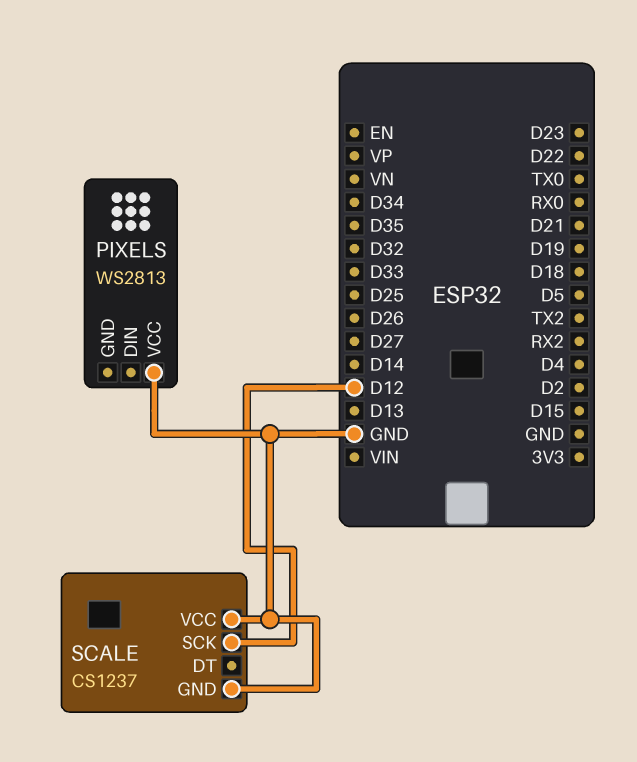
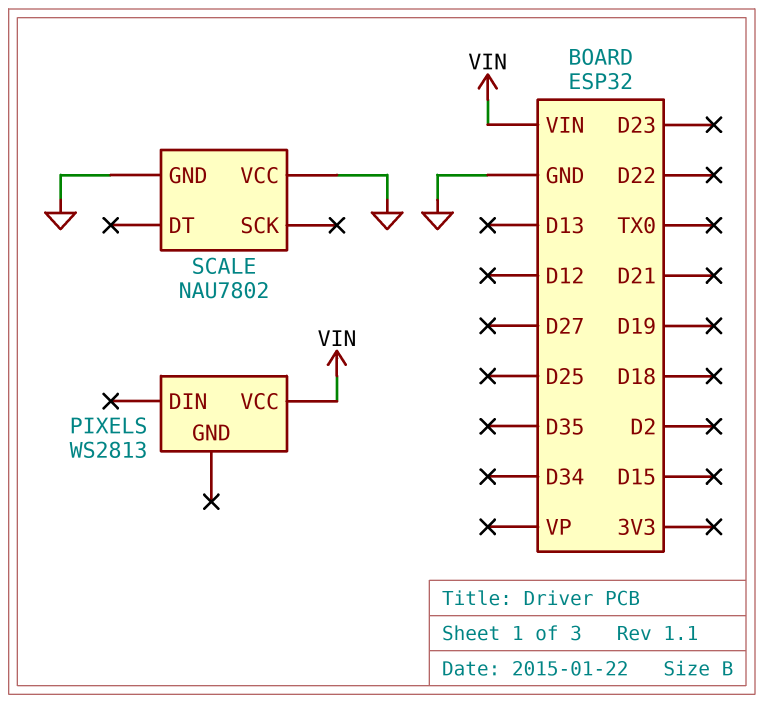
PIXELS pin VCC: GND -> VIN
SCALE: CS1237 -> NAU7802
SCALE pin SCK: D12 -> none

